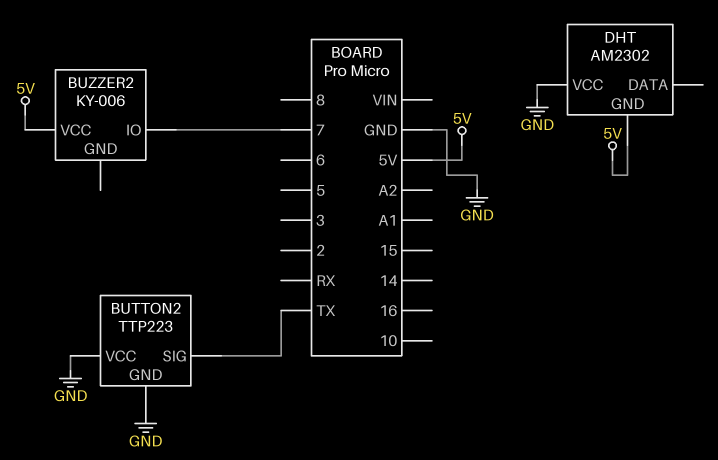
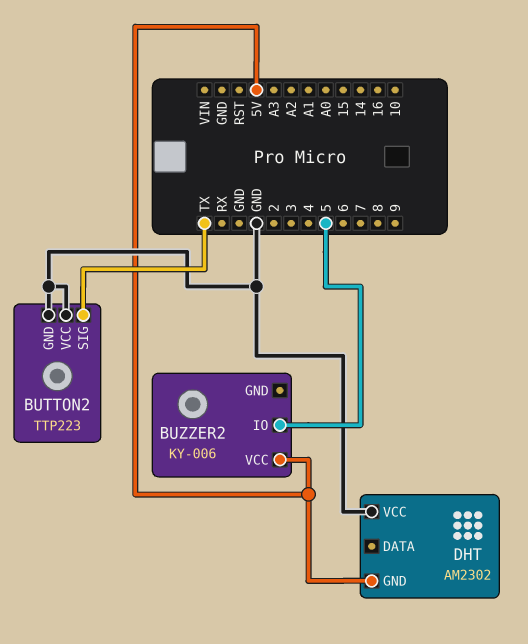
BUZZER2 pin IO: 7 -> 5

